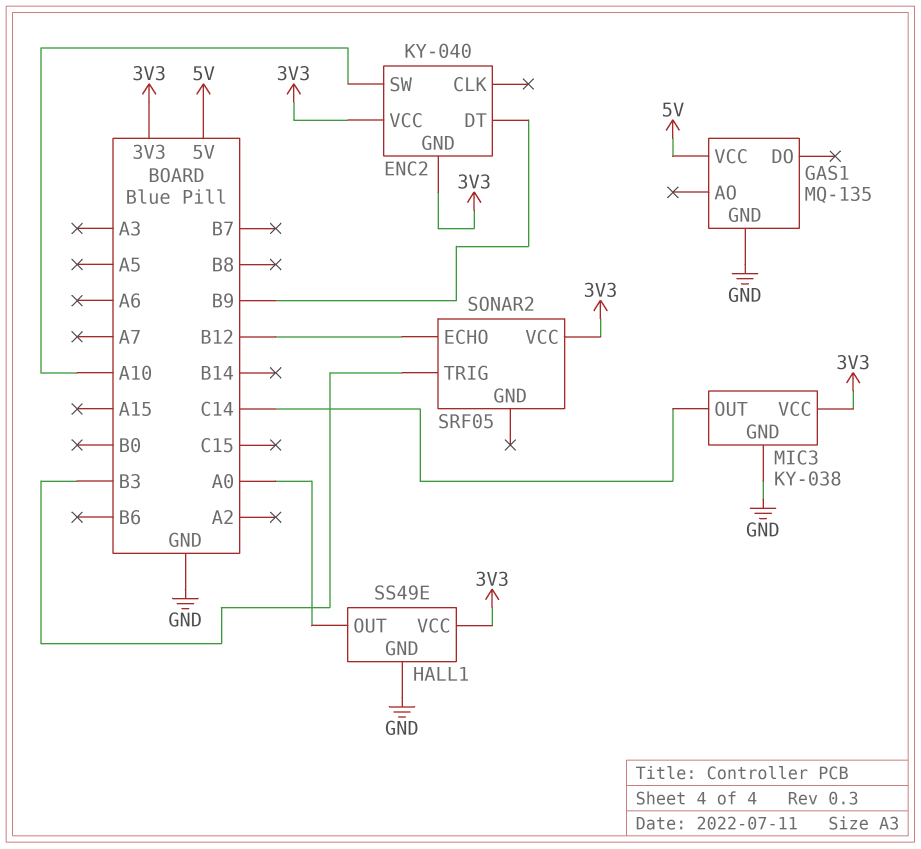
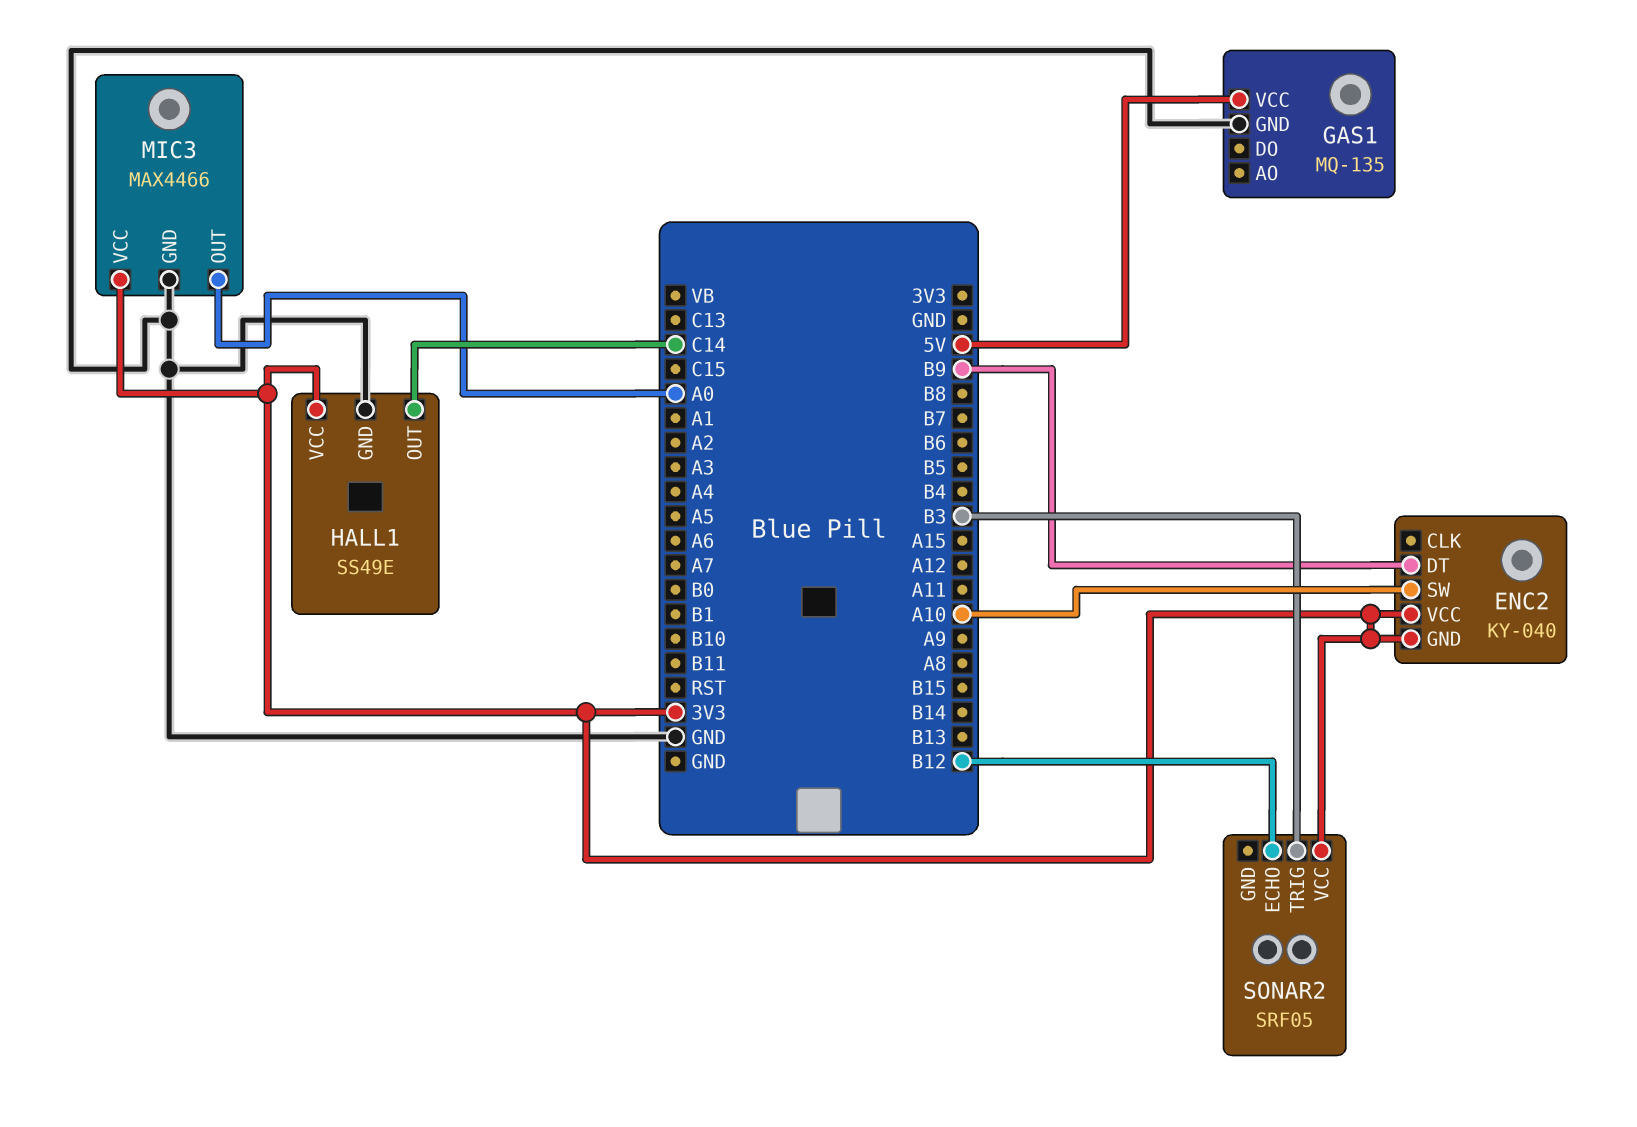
HALL1 pin OUT: A0 -> C14
MIC3: KY-038 -> MAX4466
MIC3 pin OUT: C14 -> A0

